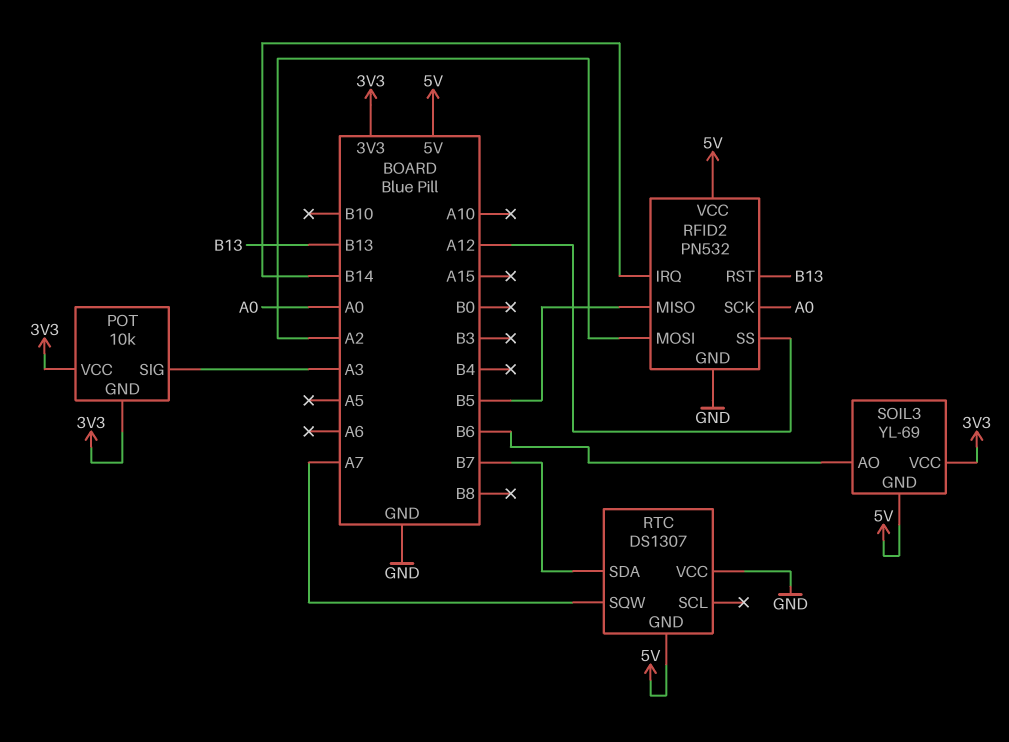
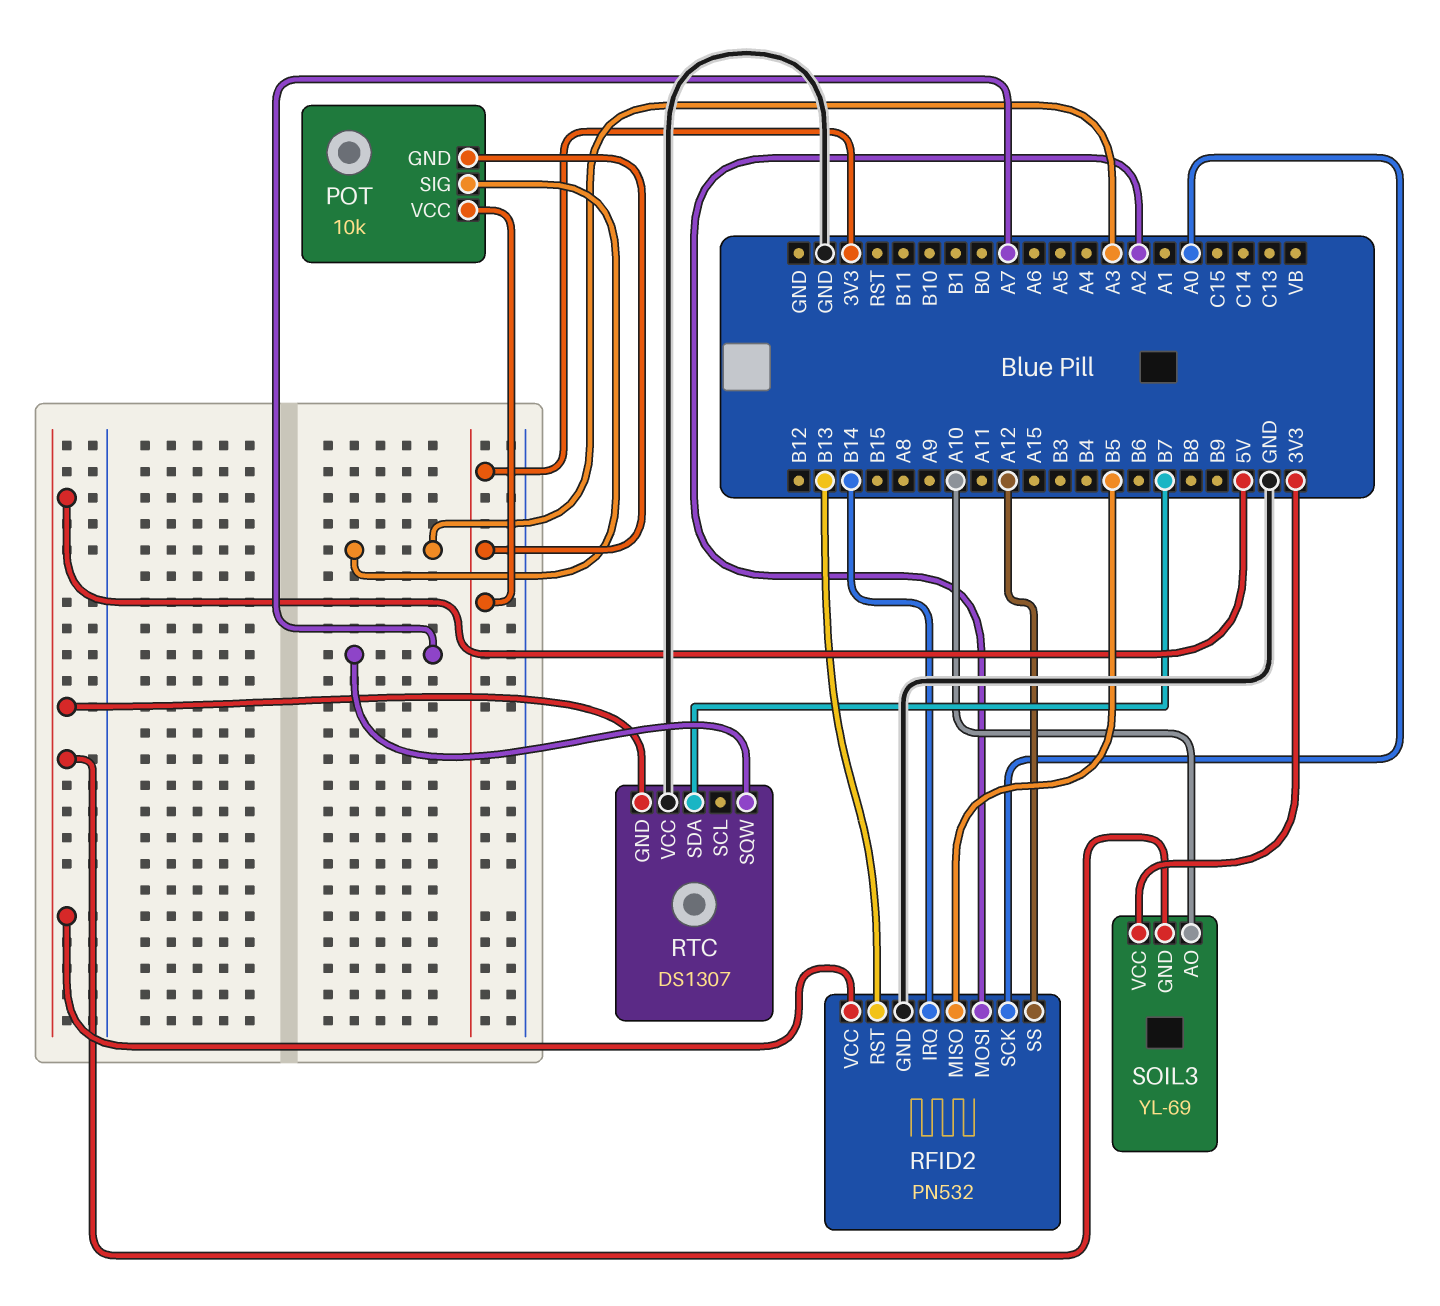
SOIL3 pin AO: B6 -> A10

